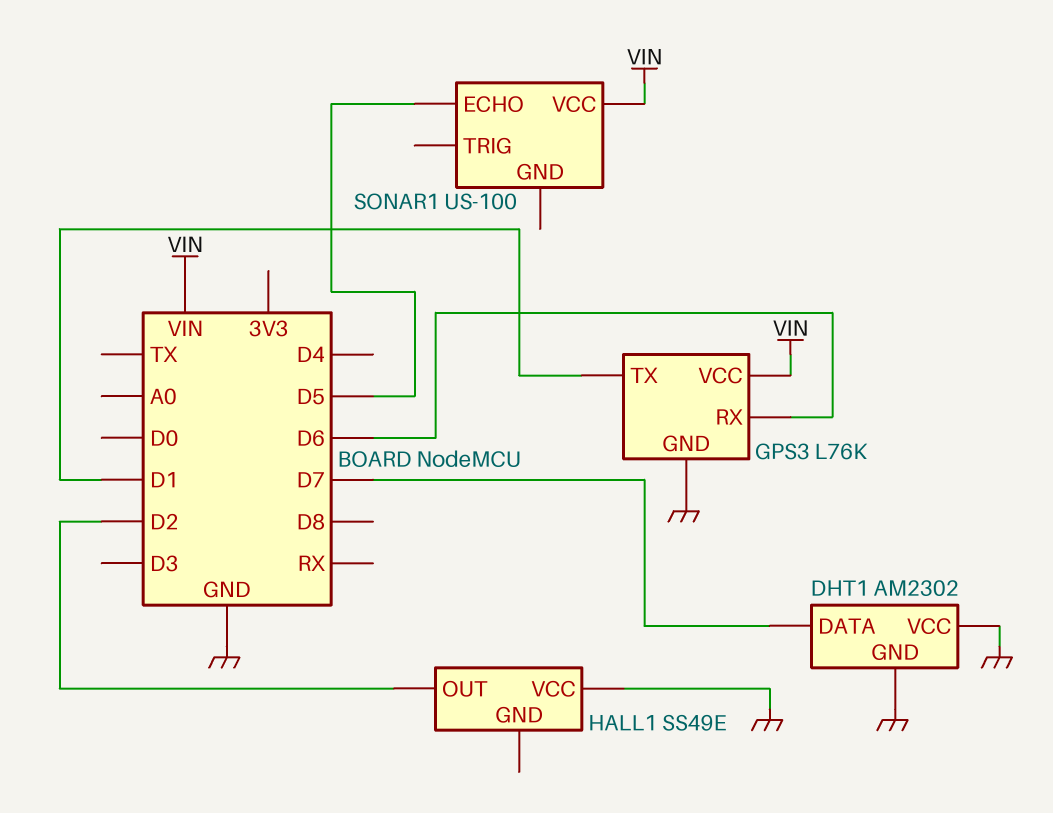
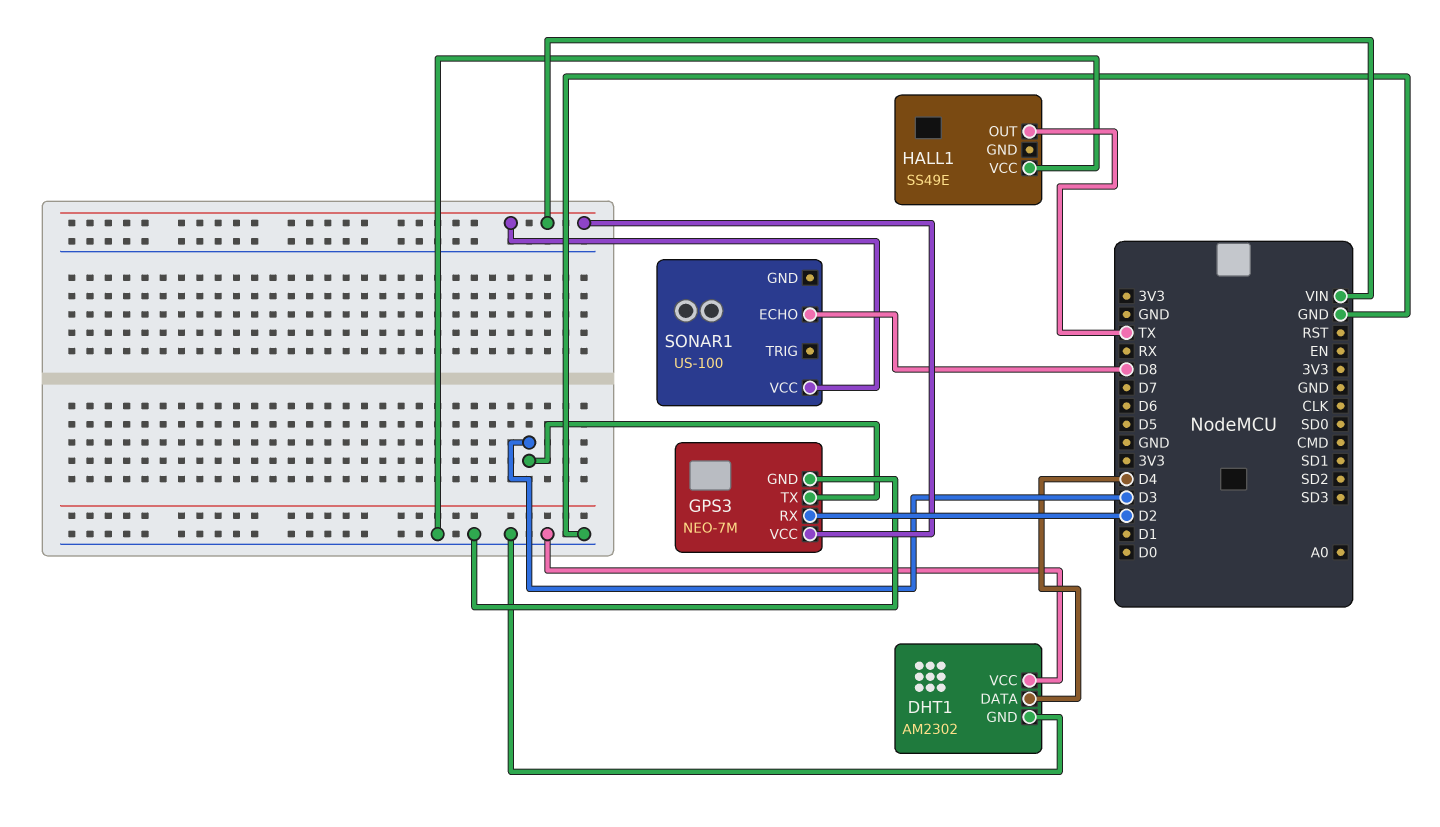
DHT1 pin DATA: D7 -> D4
GPS3: L76K -> NEO-7M
GPS3 pin RX: D6 -> D2
GPS3 pin TX: D1 -> D3
HALL1 pin OUT: D2 -> TX
SONAR1 pin ECHO: D5 -> D8

